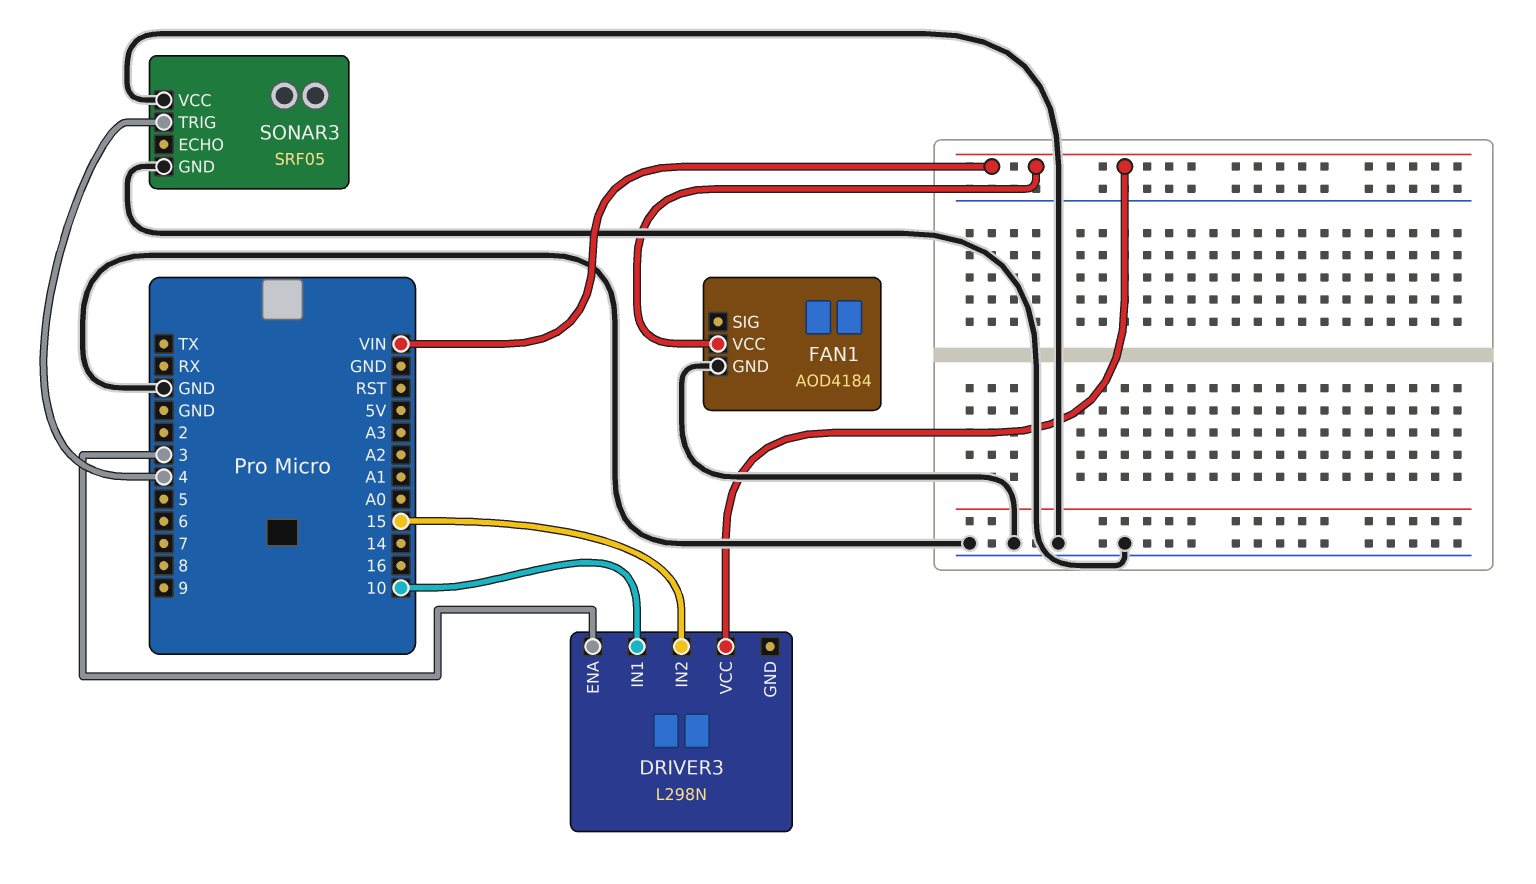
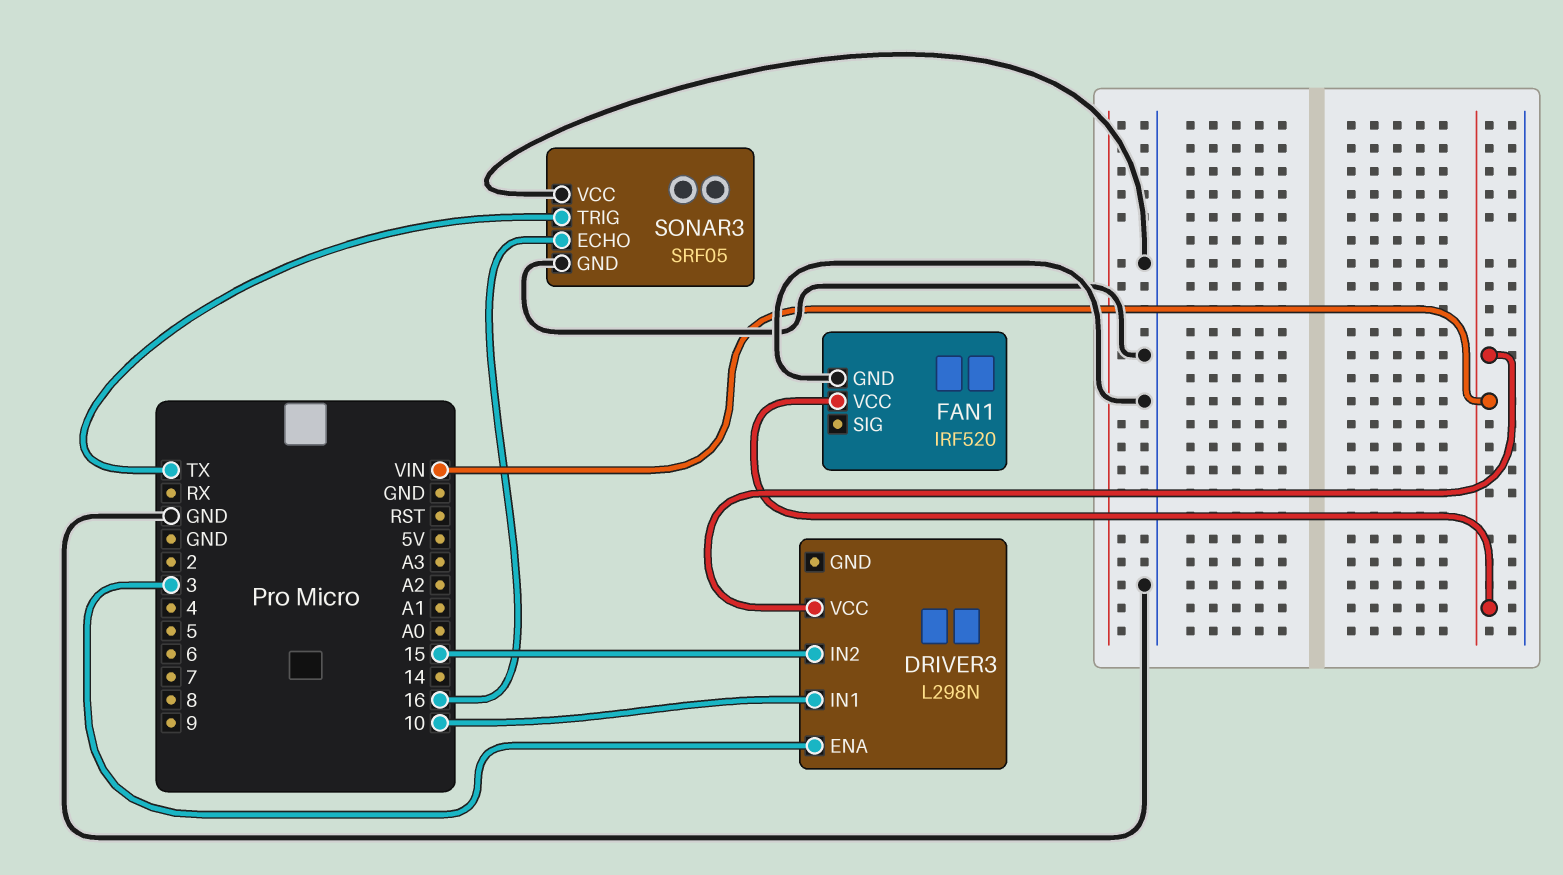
FAN1: AOD4184 -> IRF520
SONAR3 pin ECHO: none -> 16
SONAR3 pin TRIG: 4 -> TX

